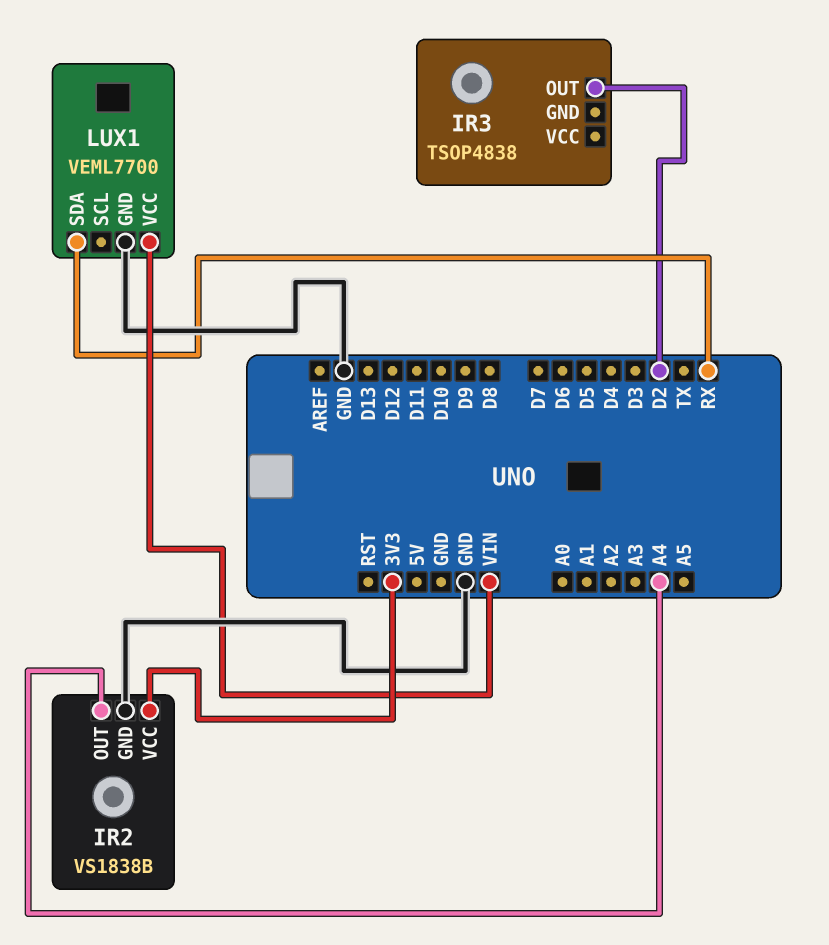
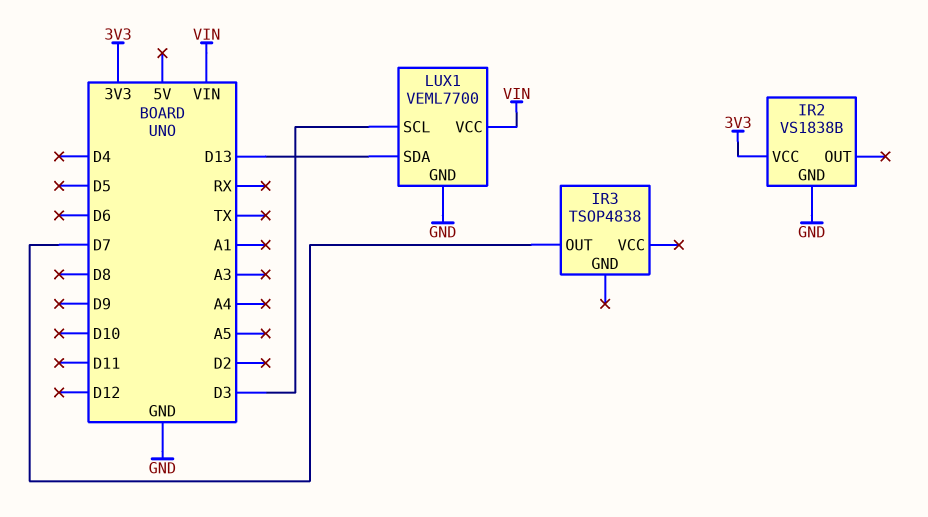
IR2 pin OUT: A4 -> none
IR3 pin OUT: D2 -> D7
LUX1 pin SCL: none -> D3
LUX1 pin SDA: RX -> D13

